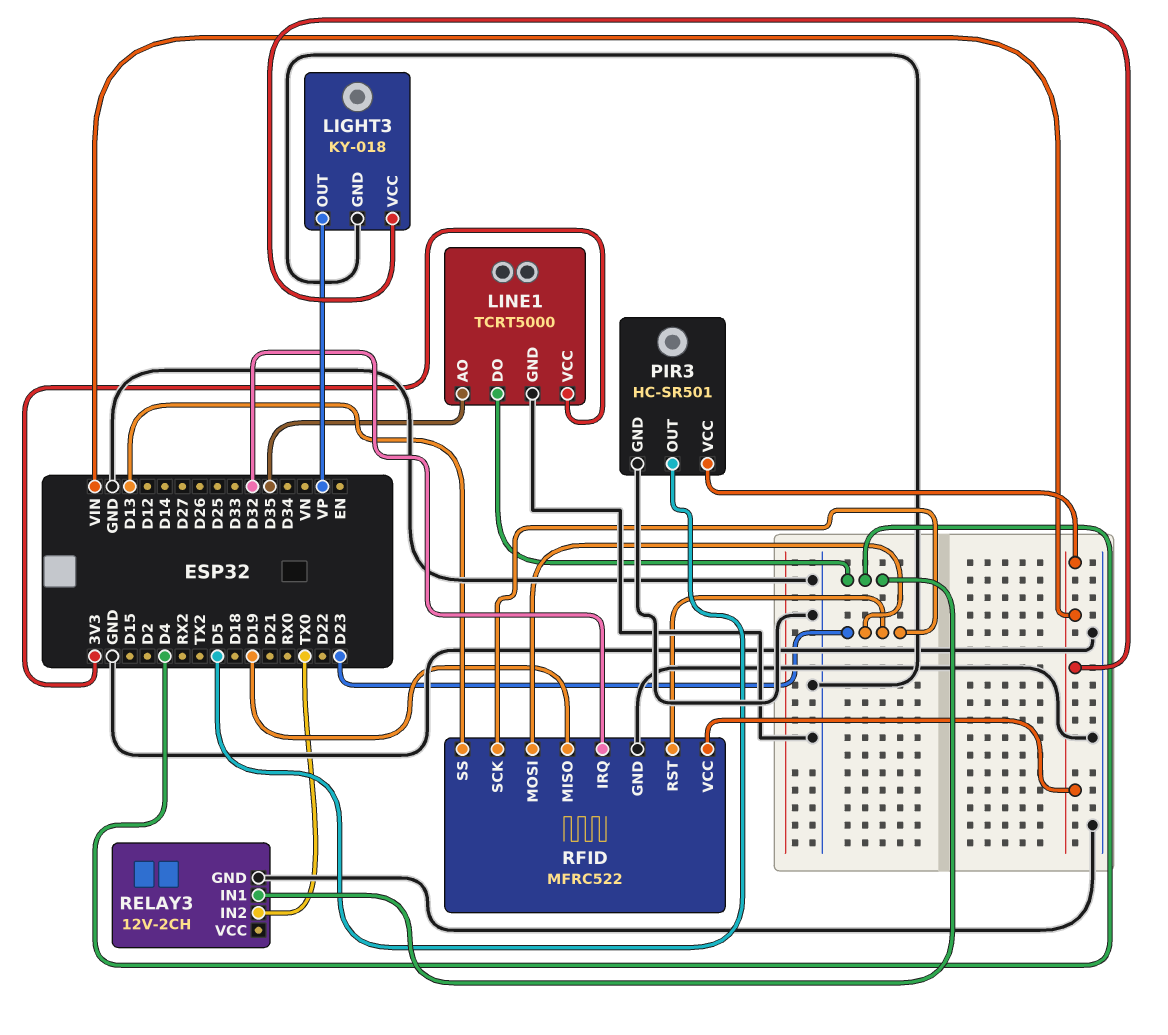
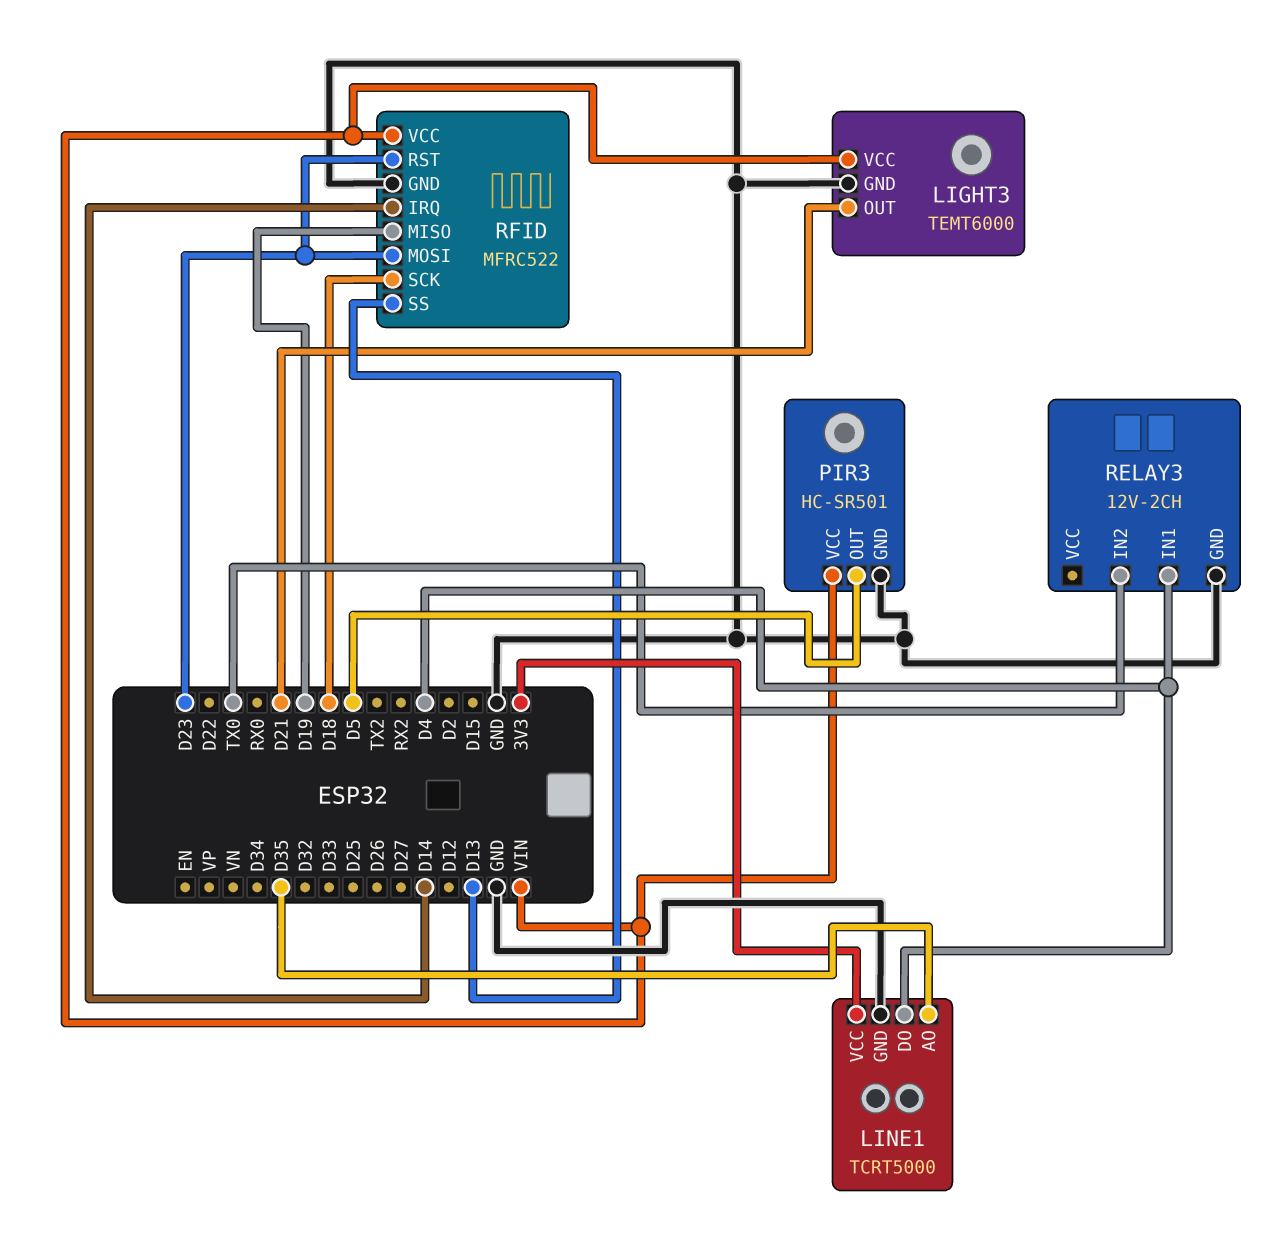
LIGHT3: KY-018 -> TEMT6000
LIGHT3 pin OUT: VP -> D21
RFID pin IRQ: D32 -> D14
RFID pin SCK: D23 -> D18

